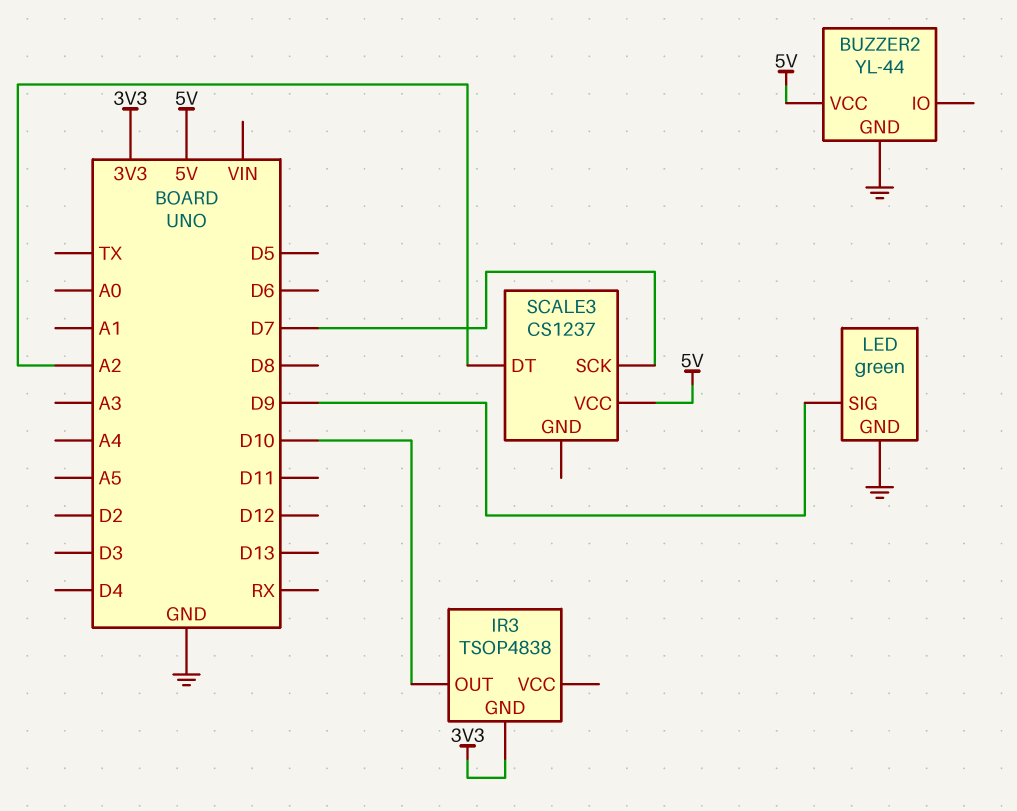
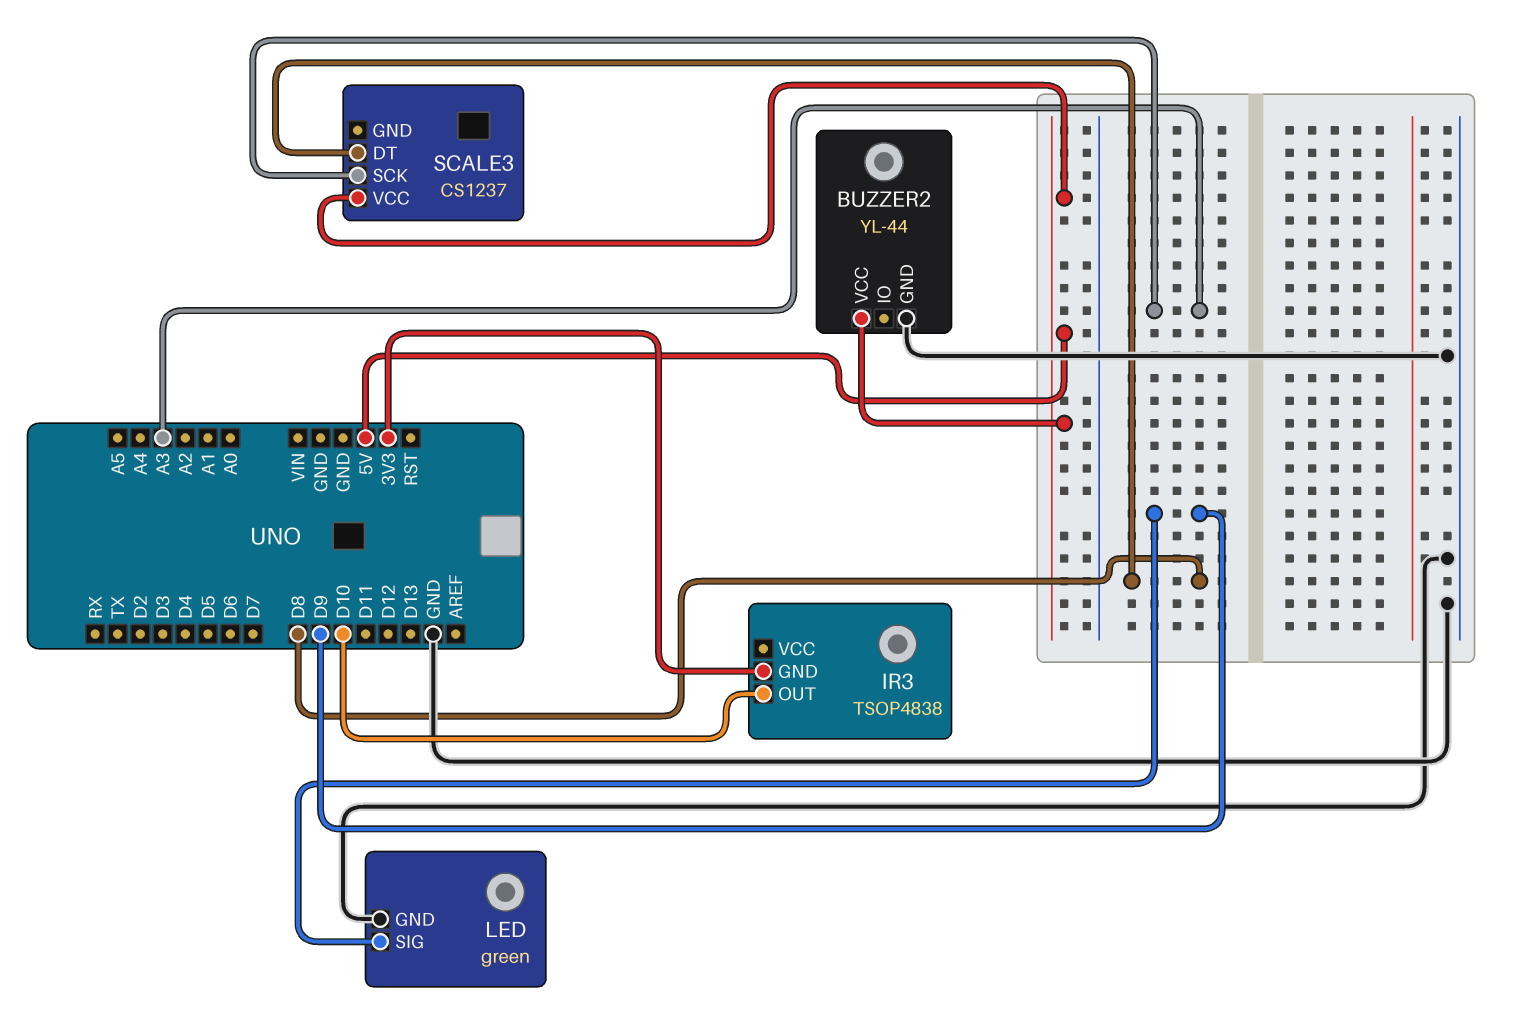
SCALE3 pin DT: A2 -> D8
SCALE3 pin SCK: D7 -> A3

